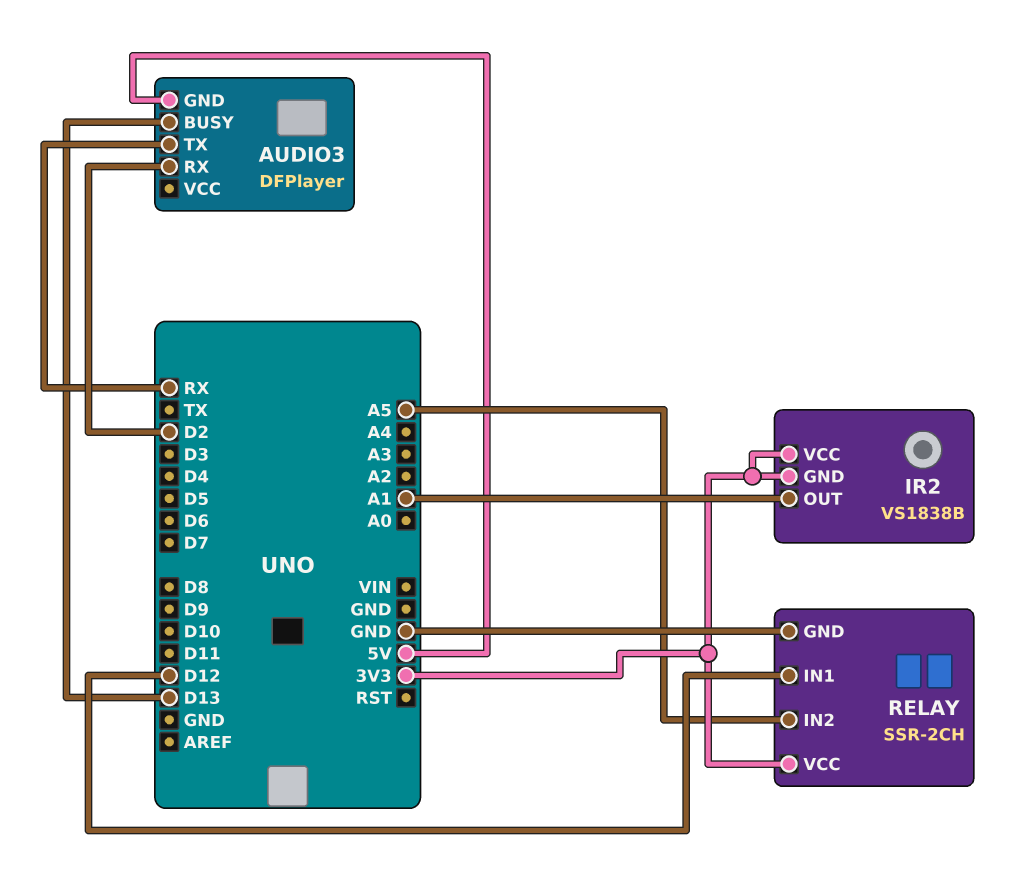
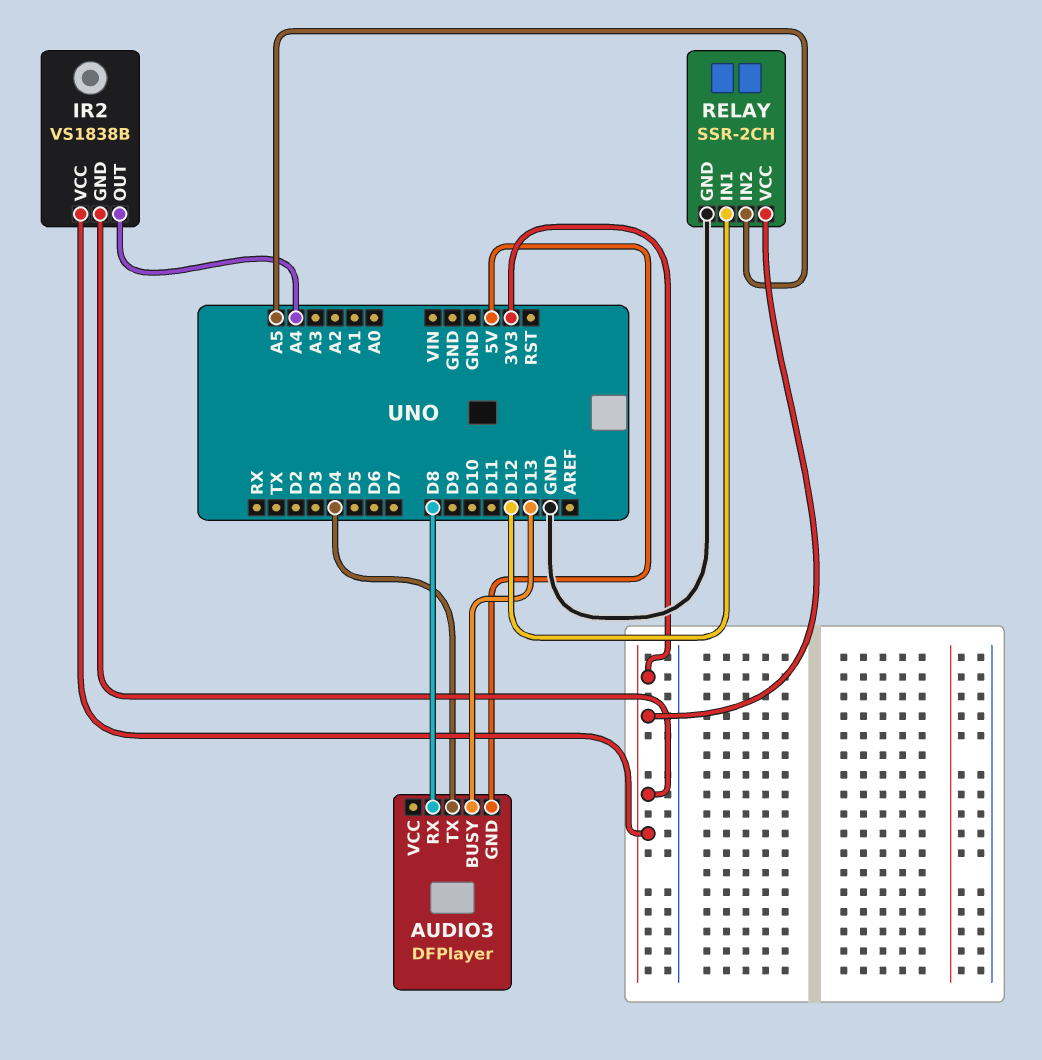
AUDIO3 pin RX: D2 -> D8
AUDIO3 pin TX: RX -> D4
IR2 pin OUT: A1 -> A4

